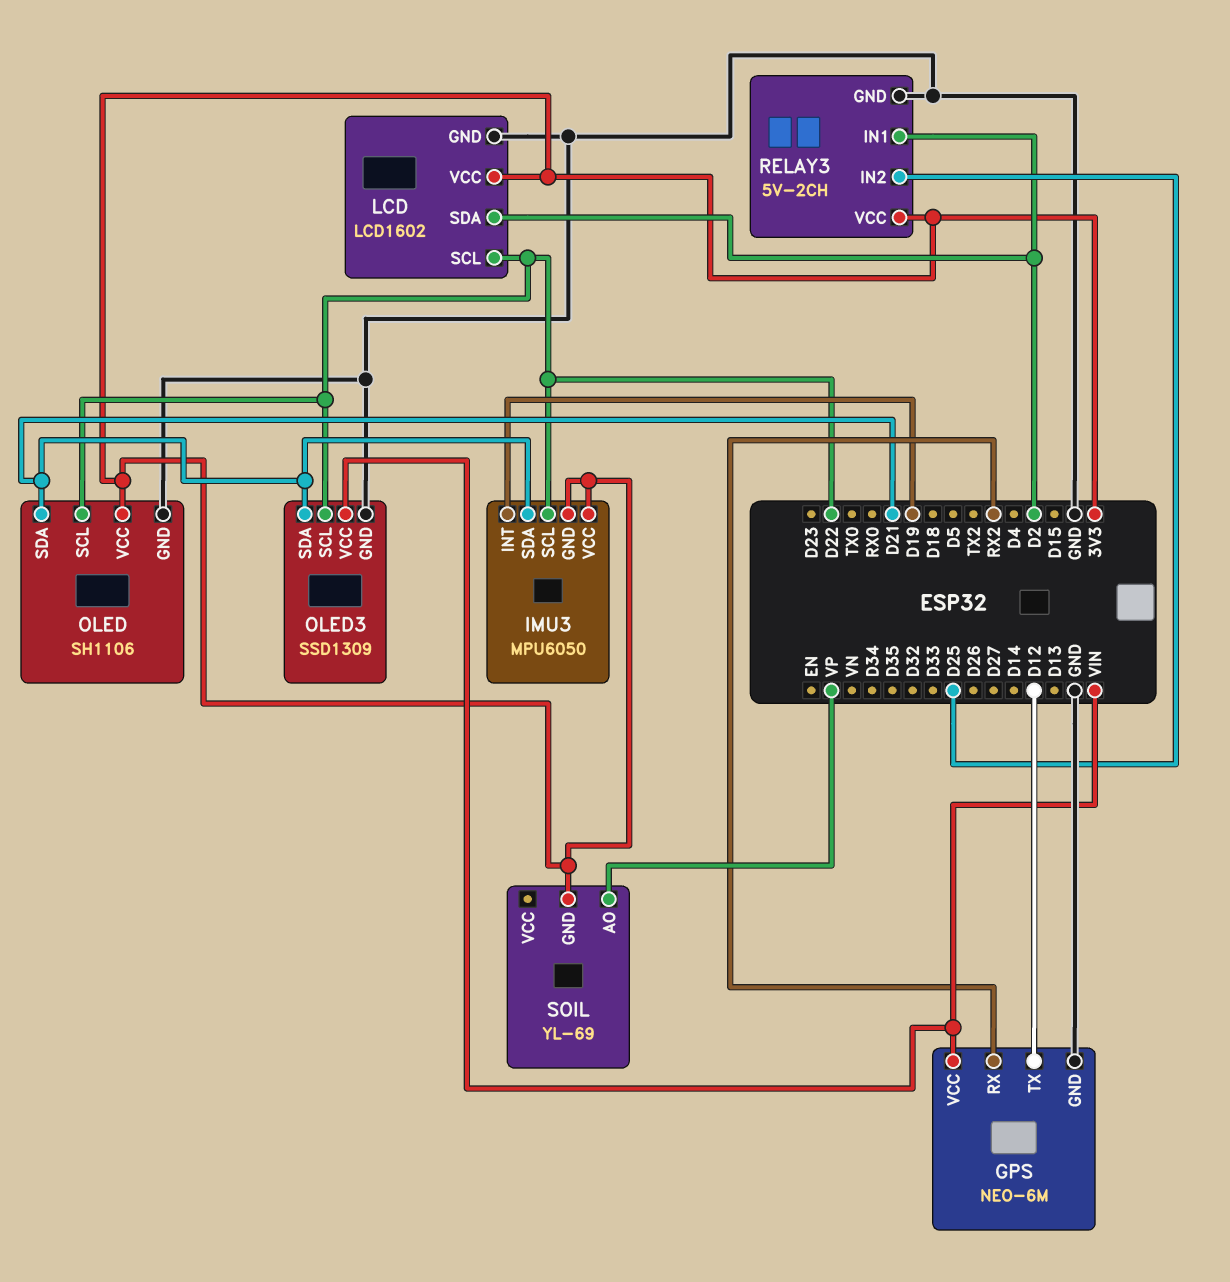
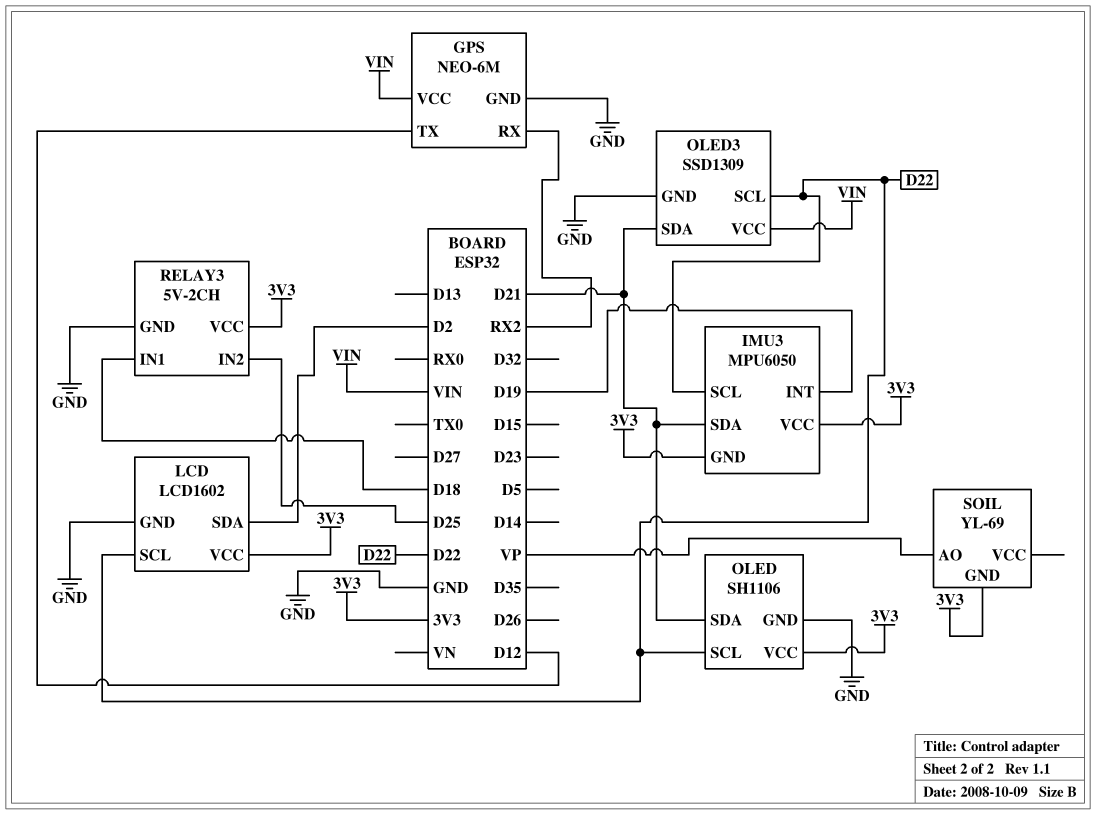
RELAY3 pin IN1: D2 -> D18

